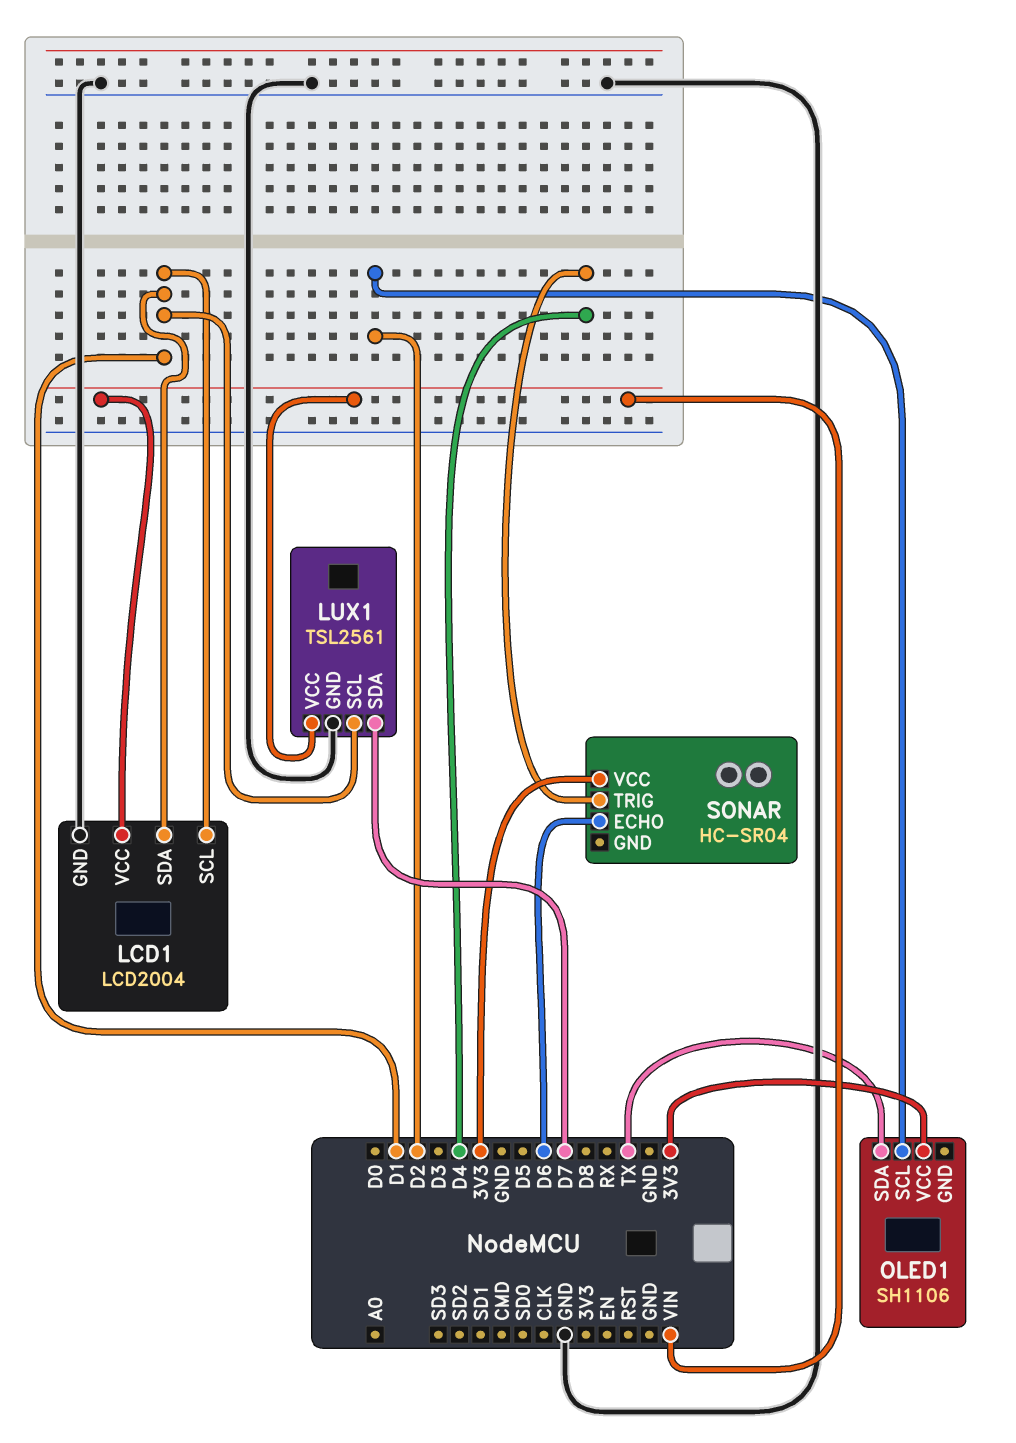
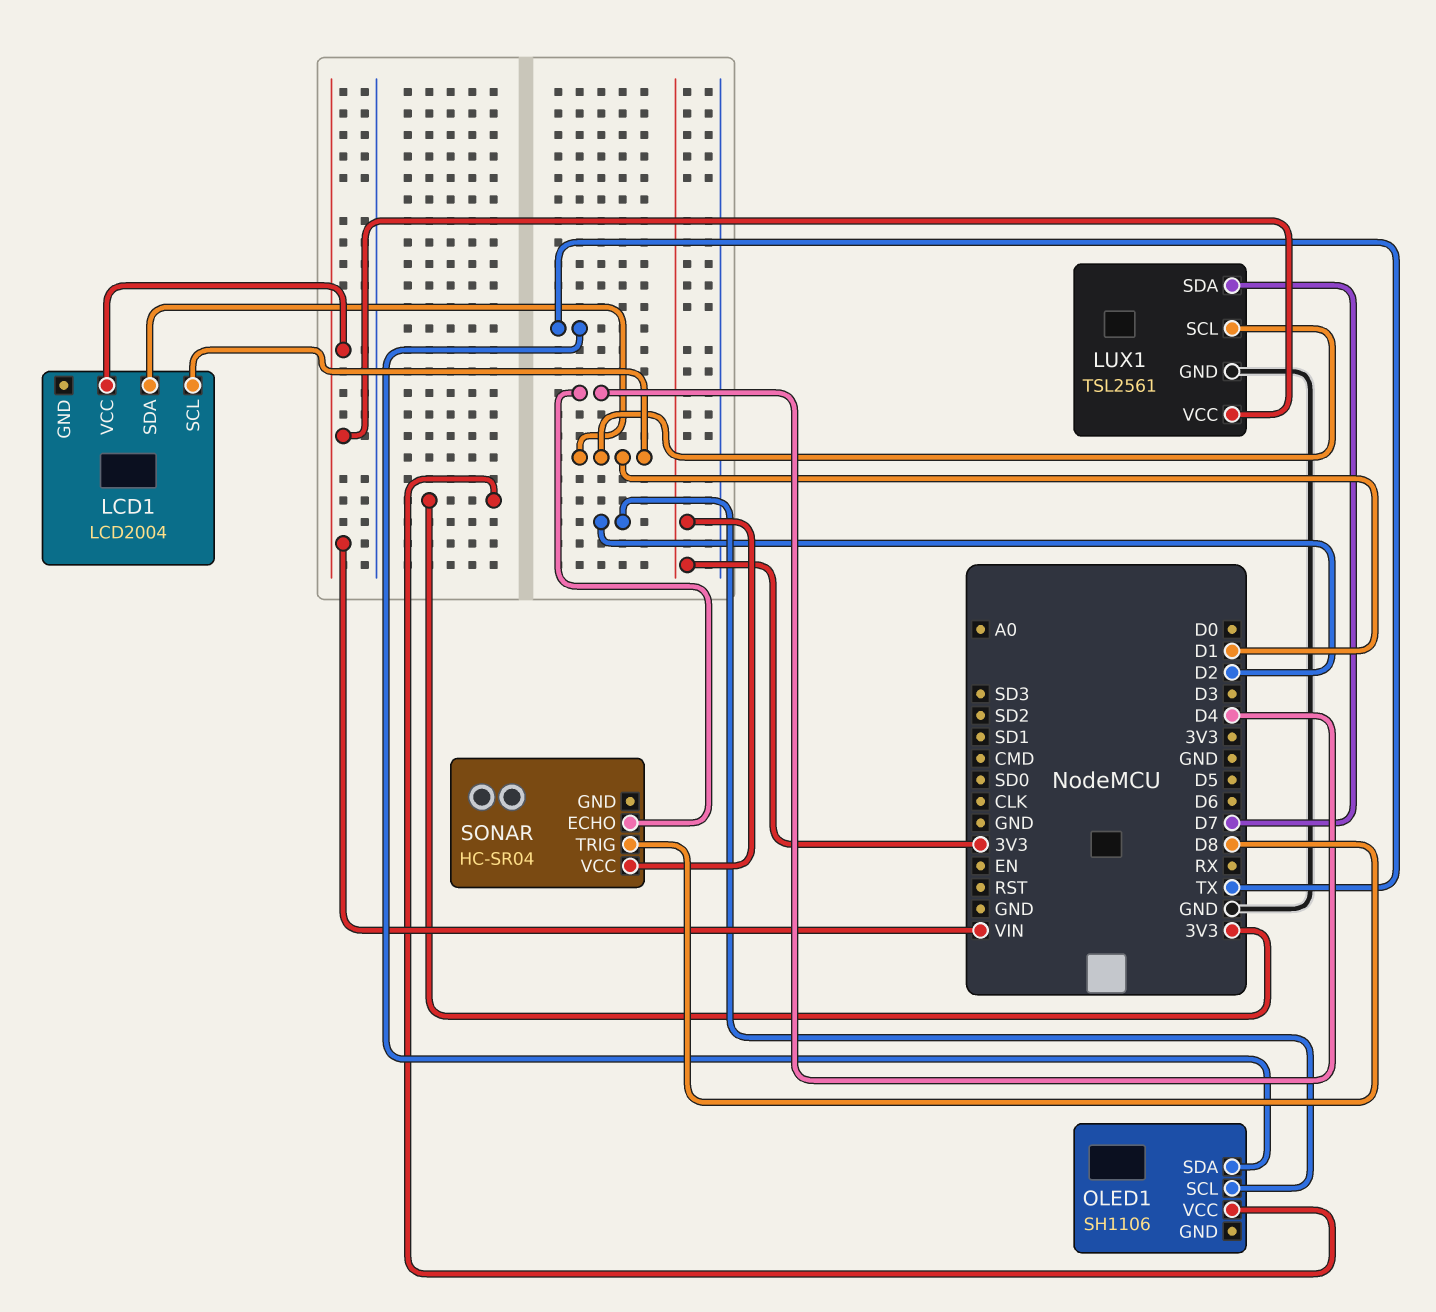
LCD1 pin GND: GND -> none
SONAR pin ECHO: D6 -> D4
SONAR pin TRIG: D4 -> D8

